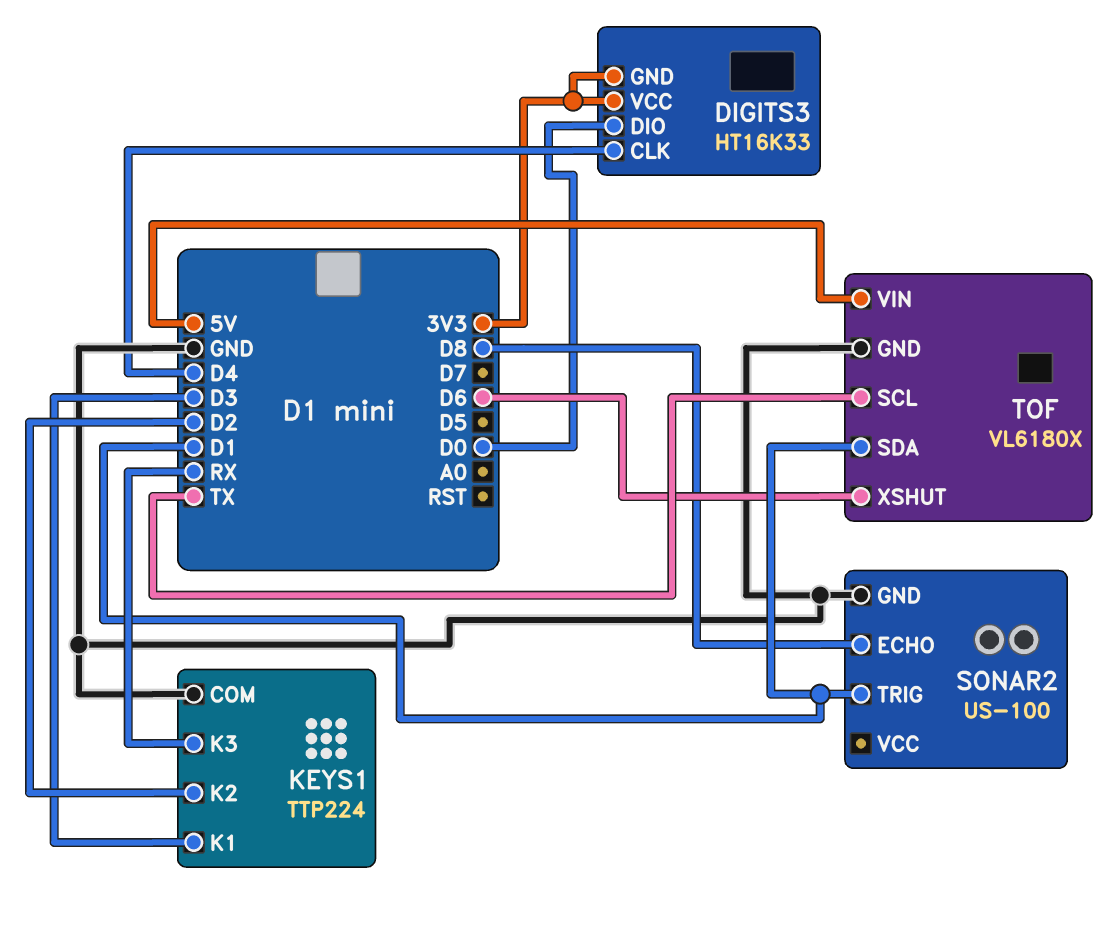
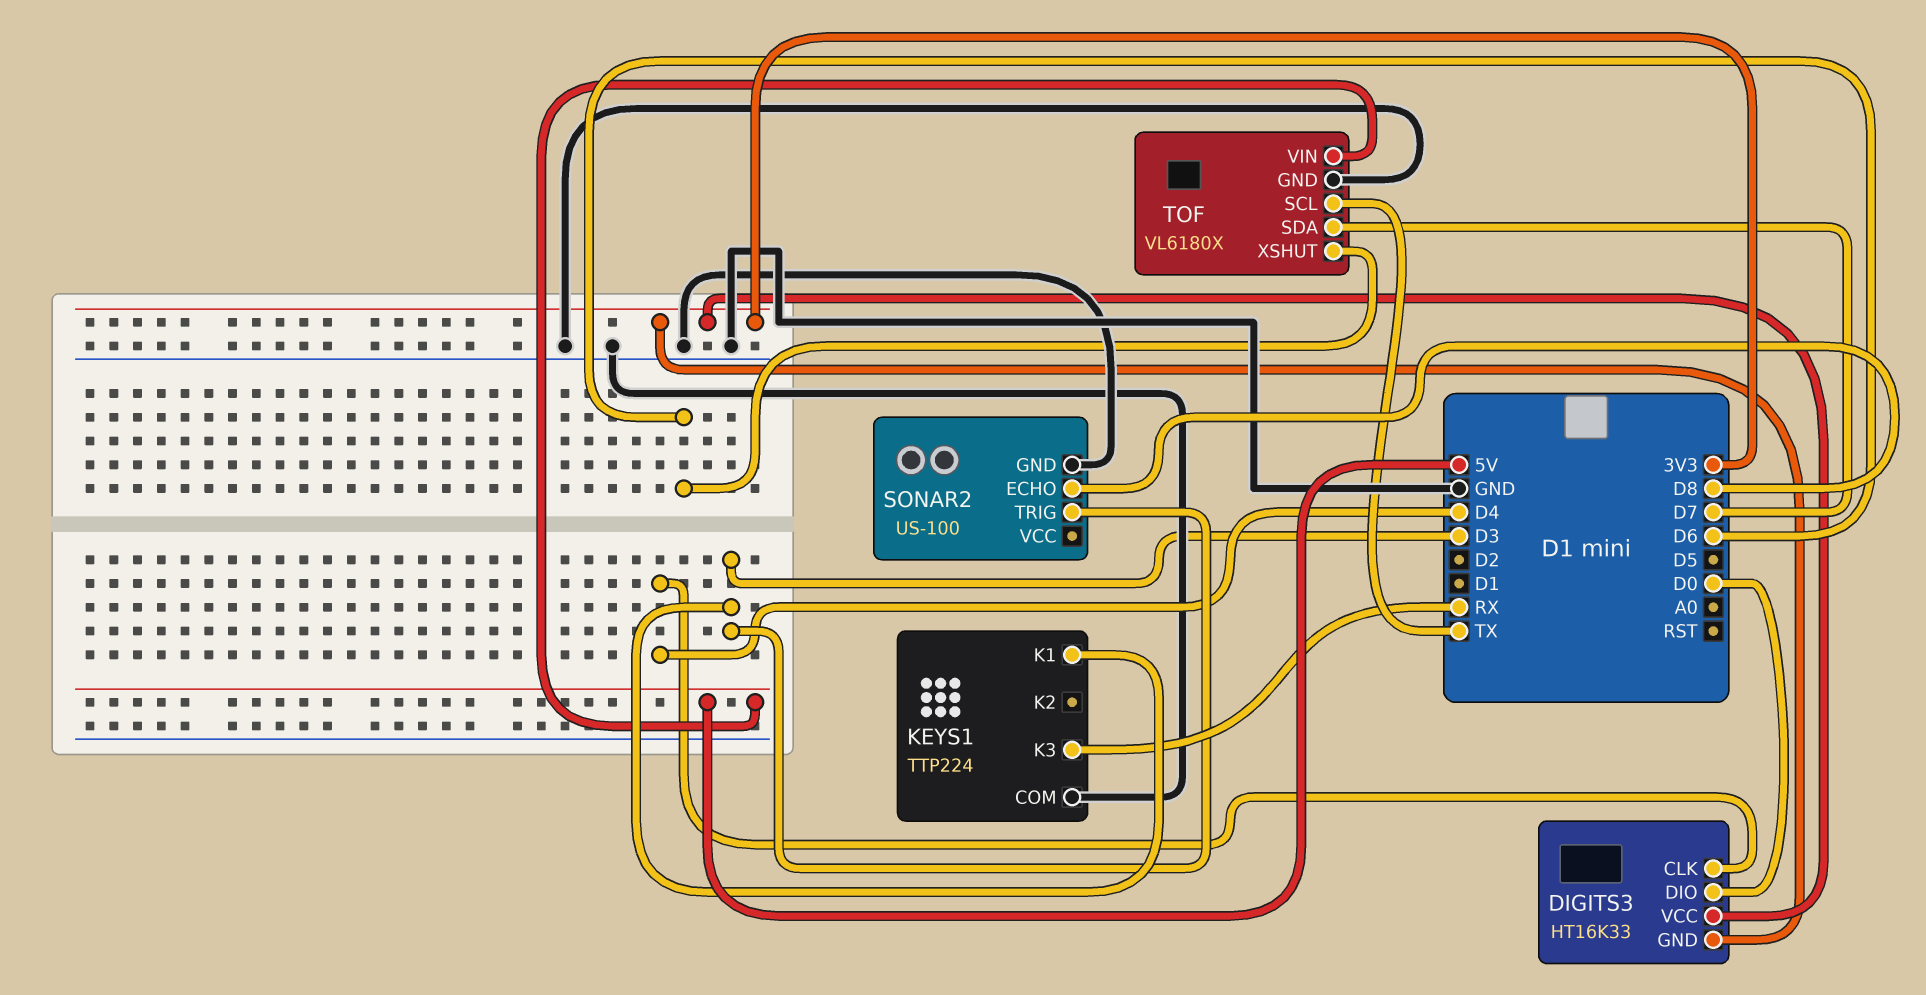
KEYS1 pin K2: D2 -> none
SONAR2 pin TRIG: D1 -> D3
TOF pin SDA: D1 -> D7

